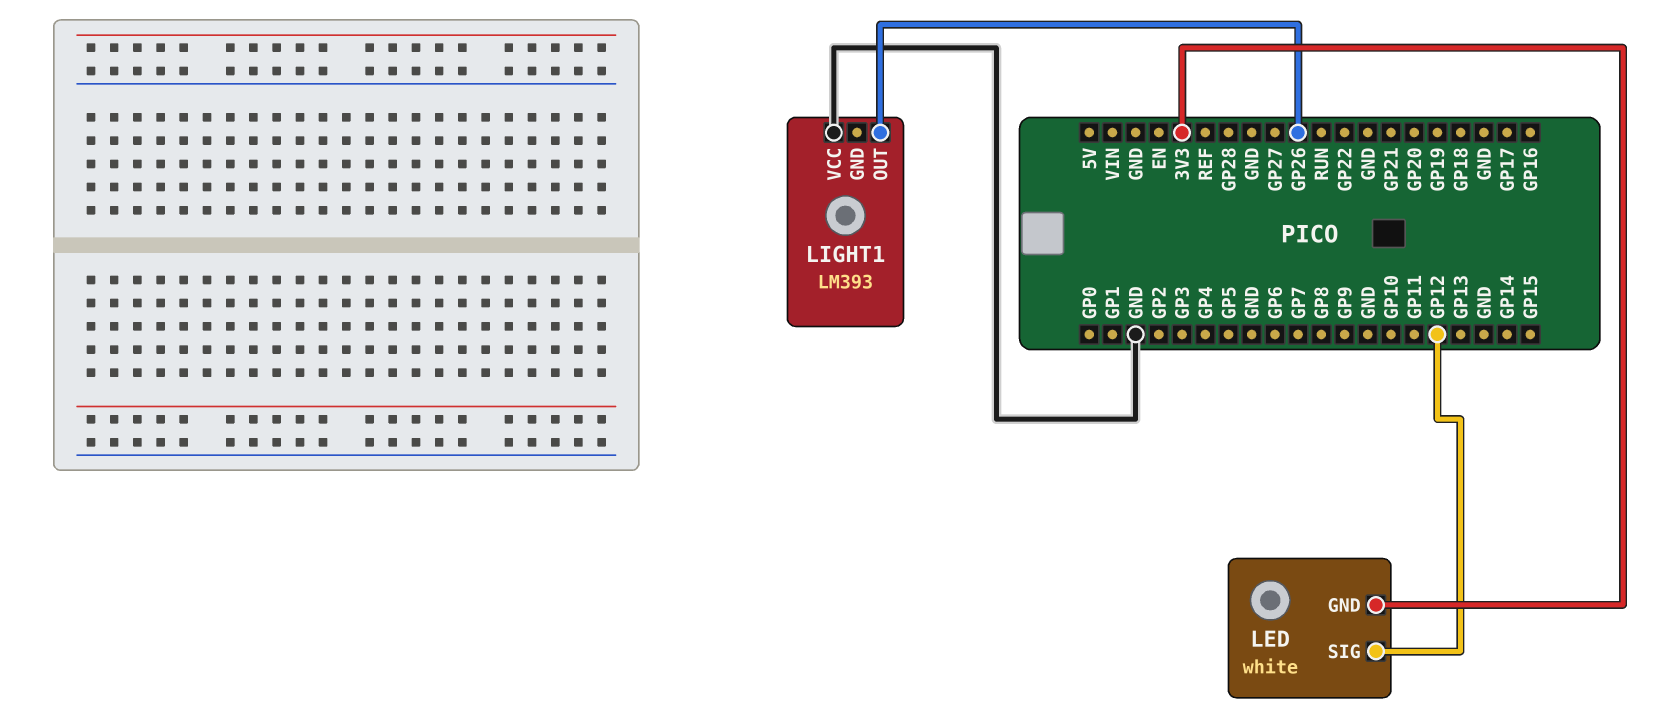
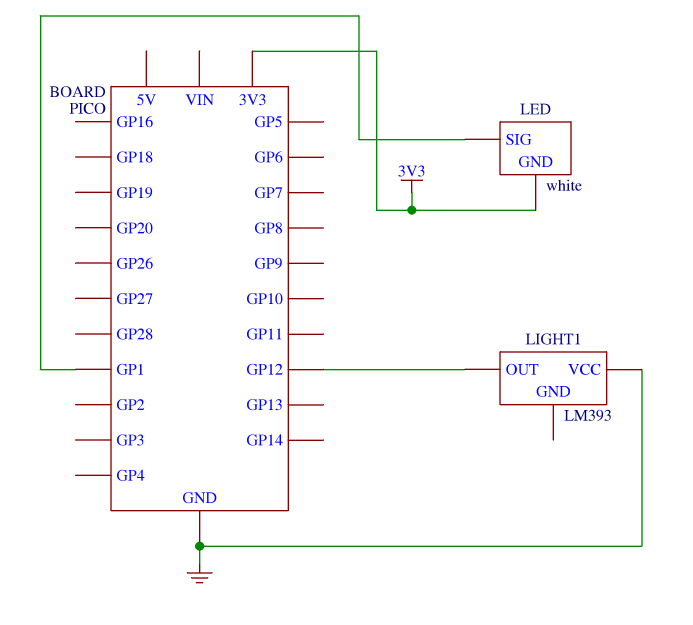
LED pin SIG: GP12 -> GP1
LIGHT1 pin OUT: GP26 -> GP12

